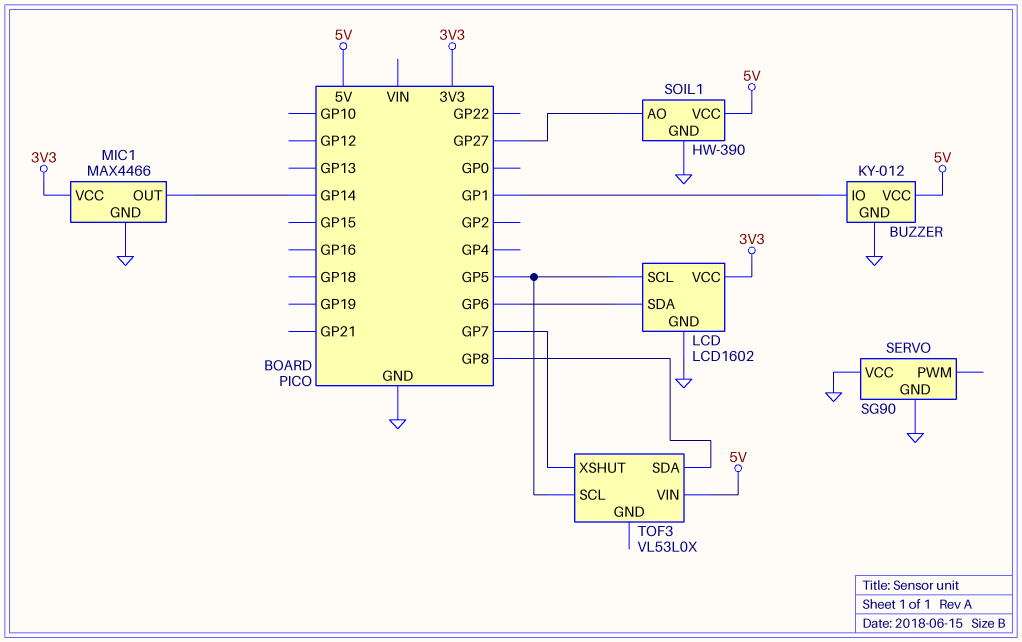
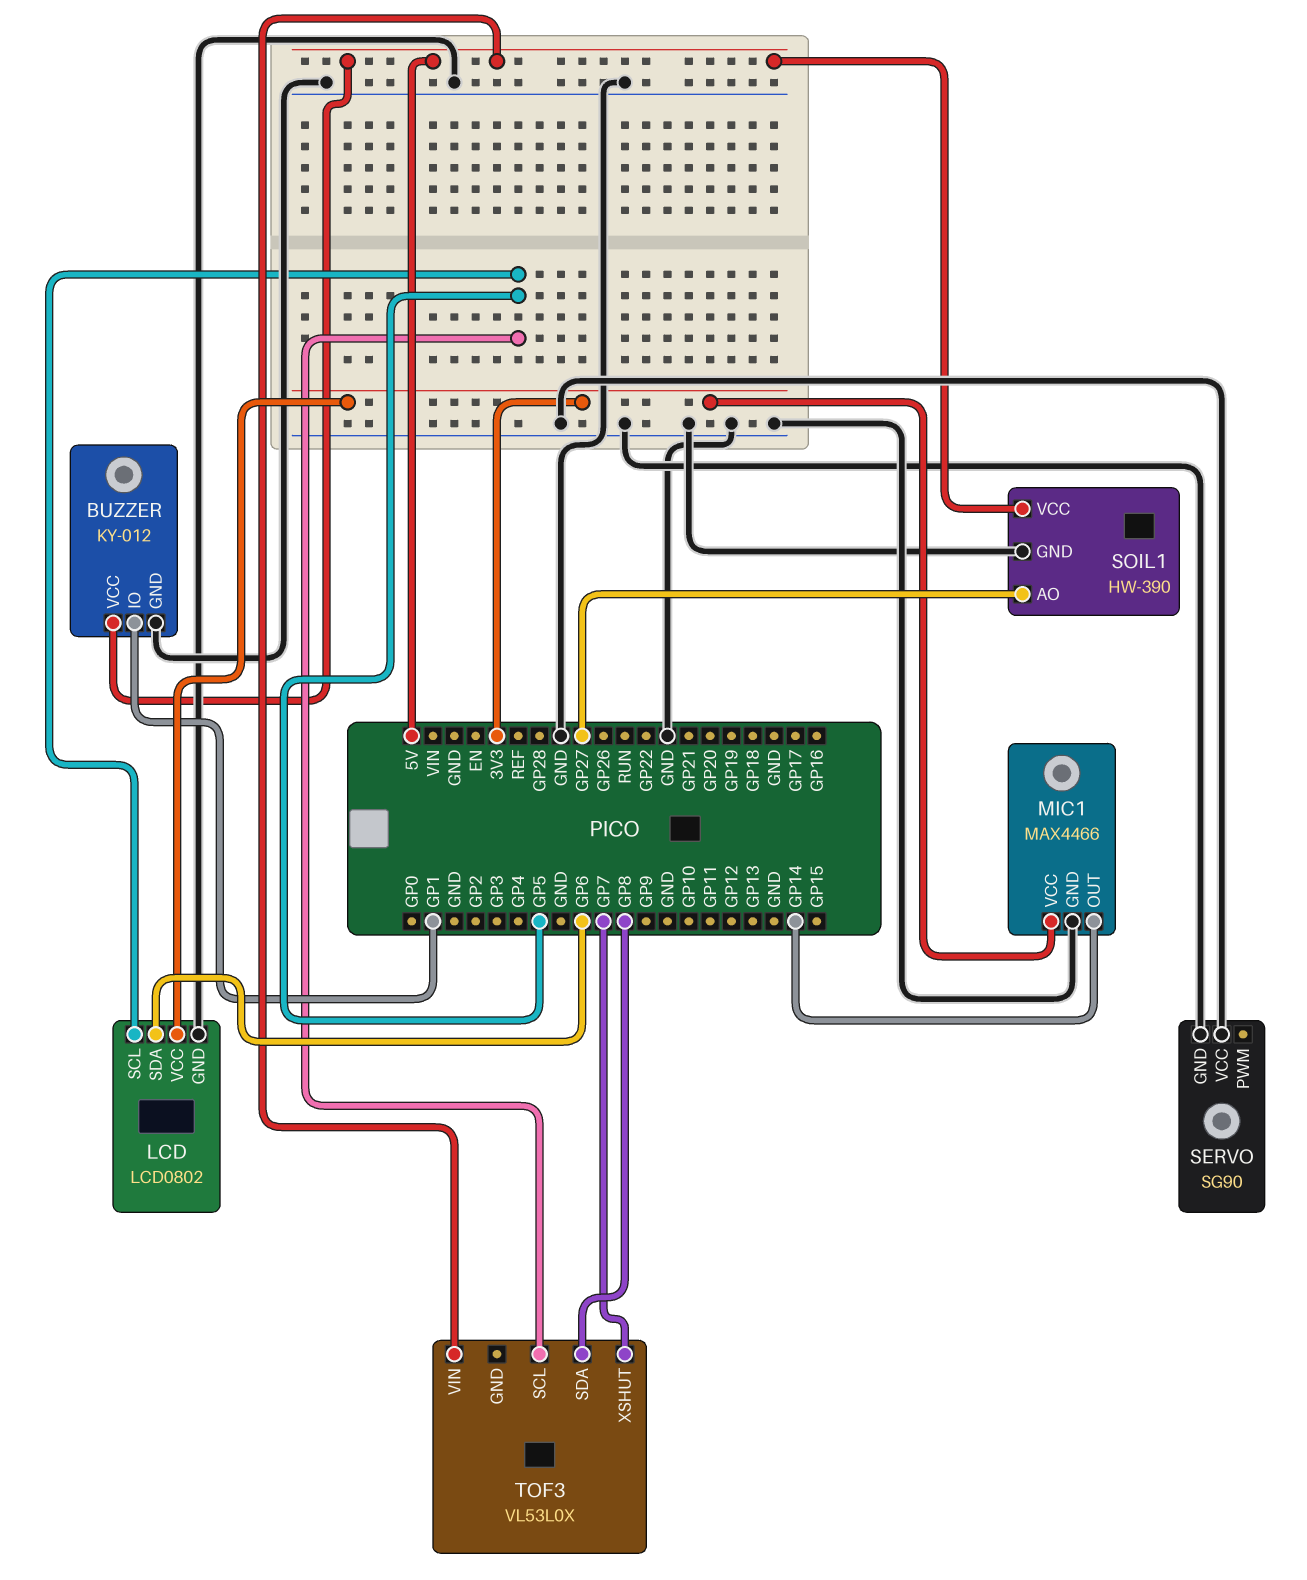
LCD: LCD1602 -> LCD0802

